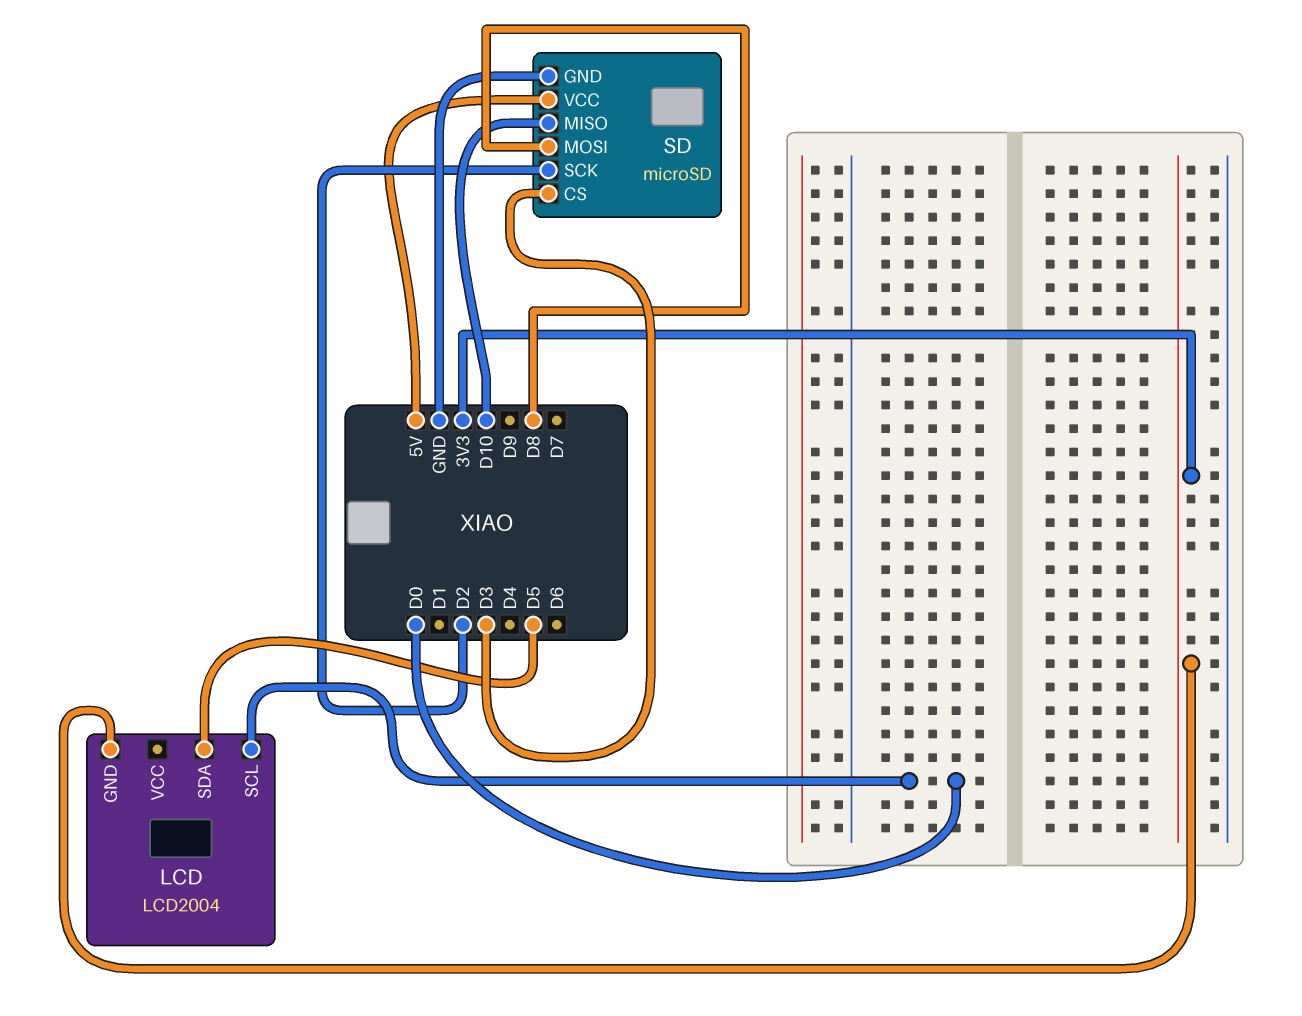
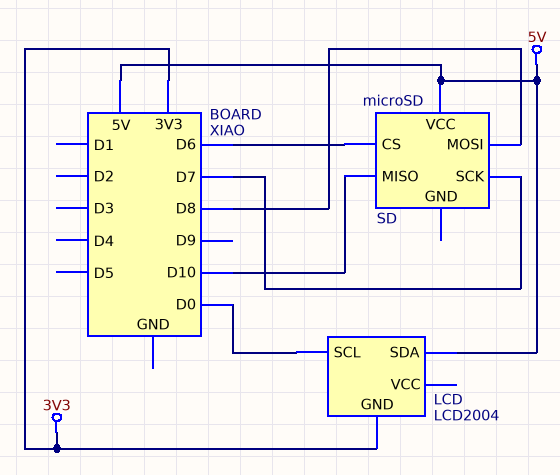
LCD pin SDA: D5 -> 5V
SD pin CS: D3 -> D6
SD pin GND: GND -> none
SD pin SCK: D2 -> D7

